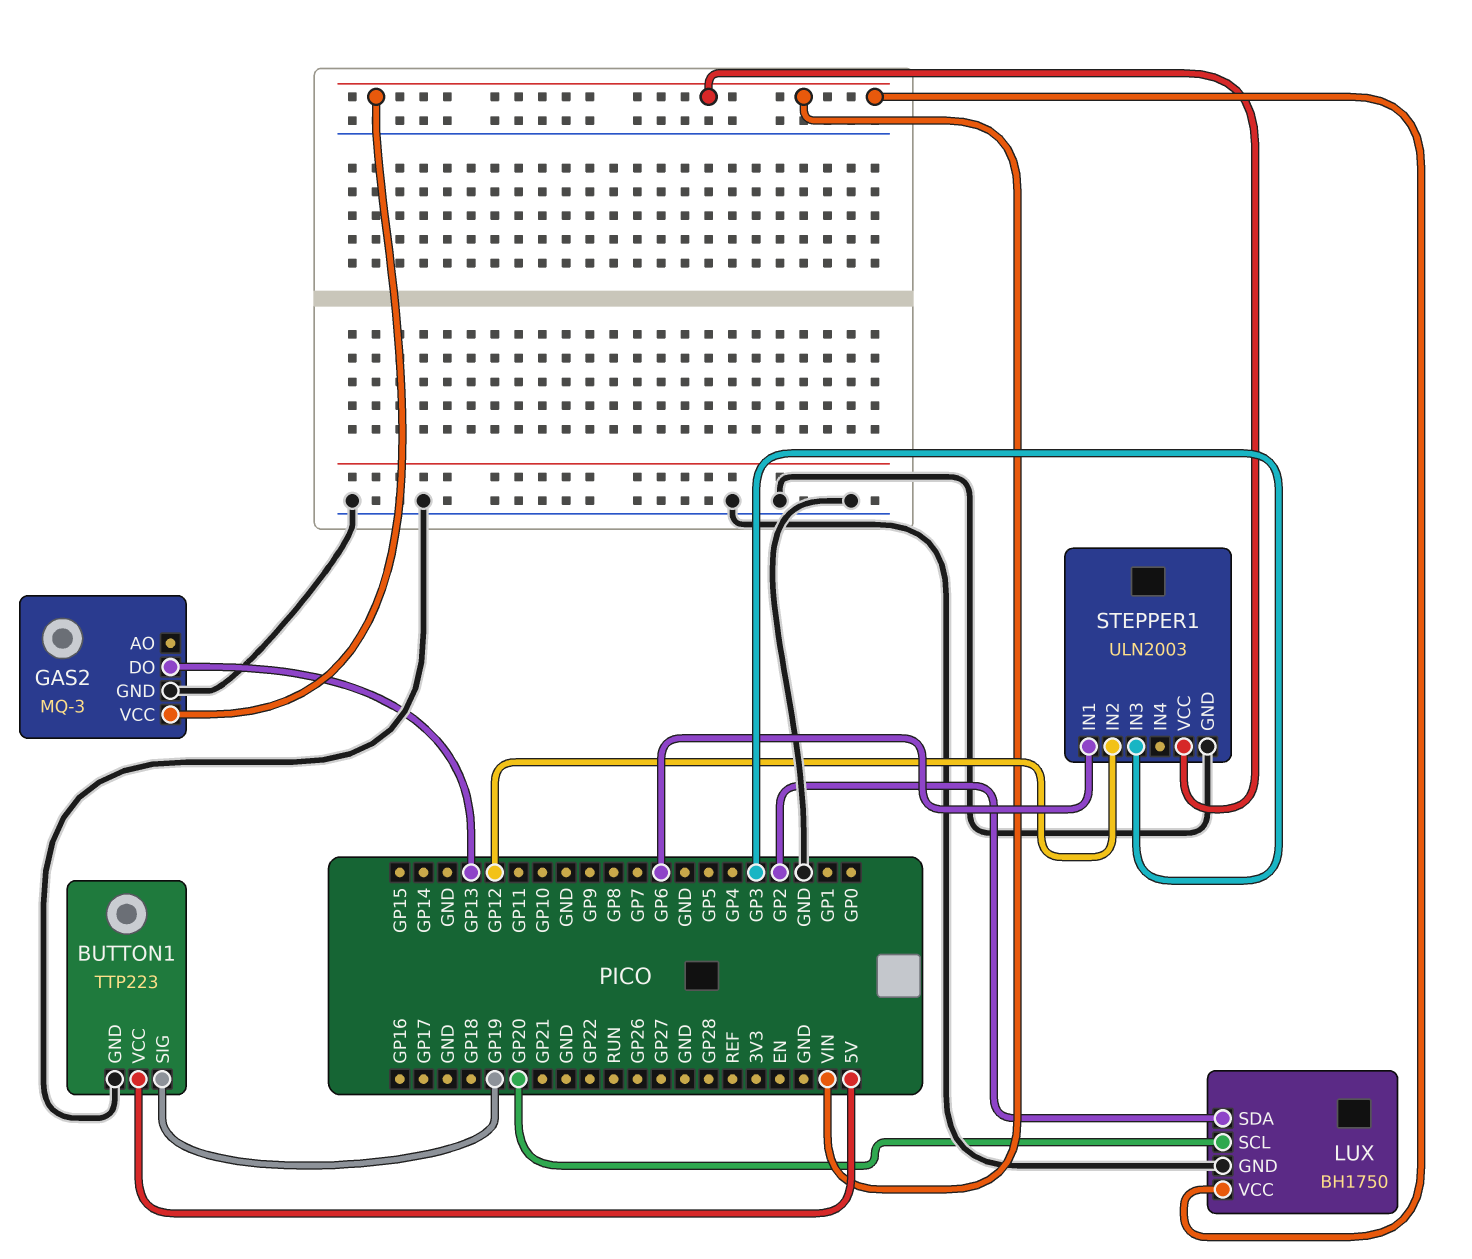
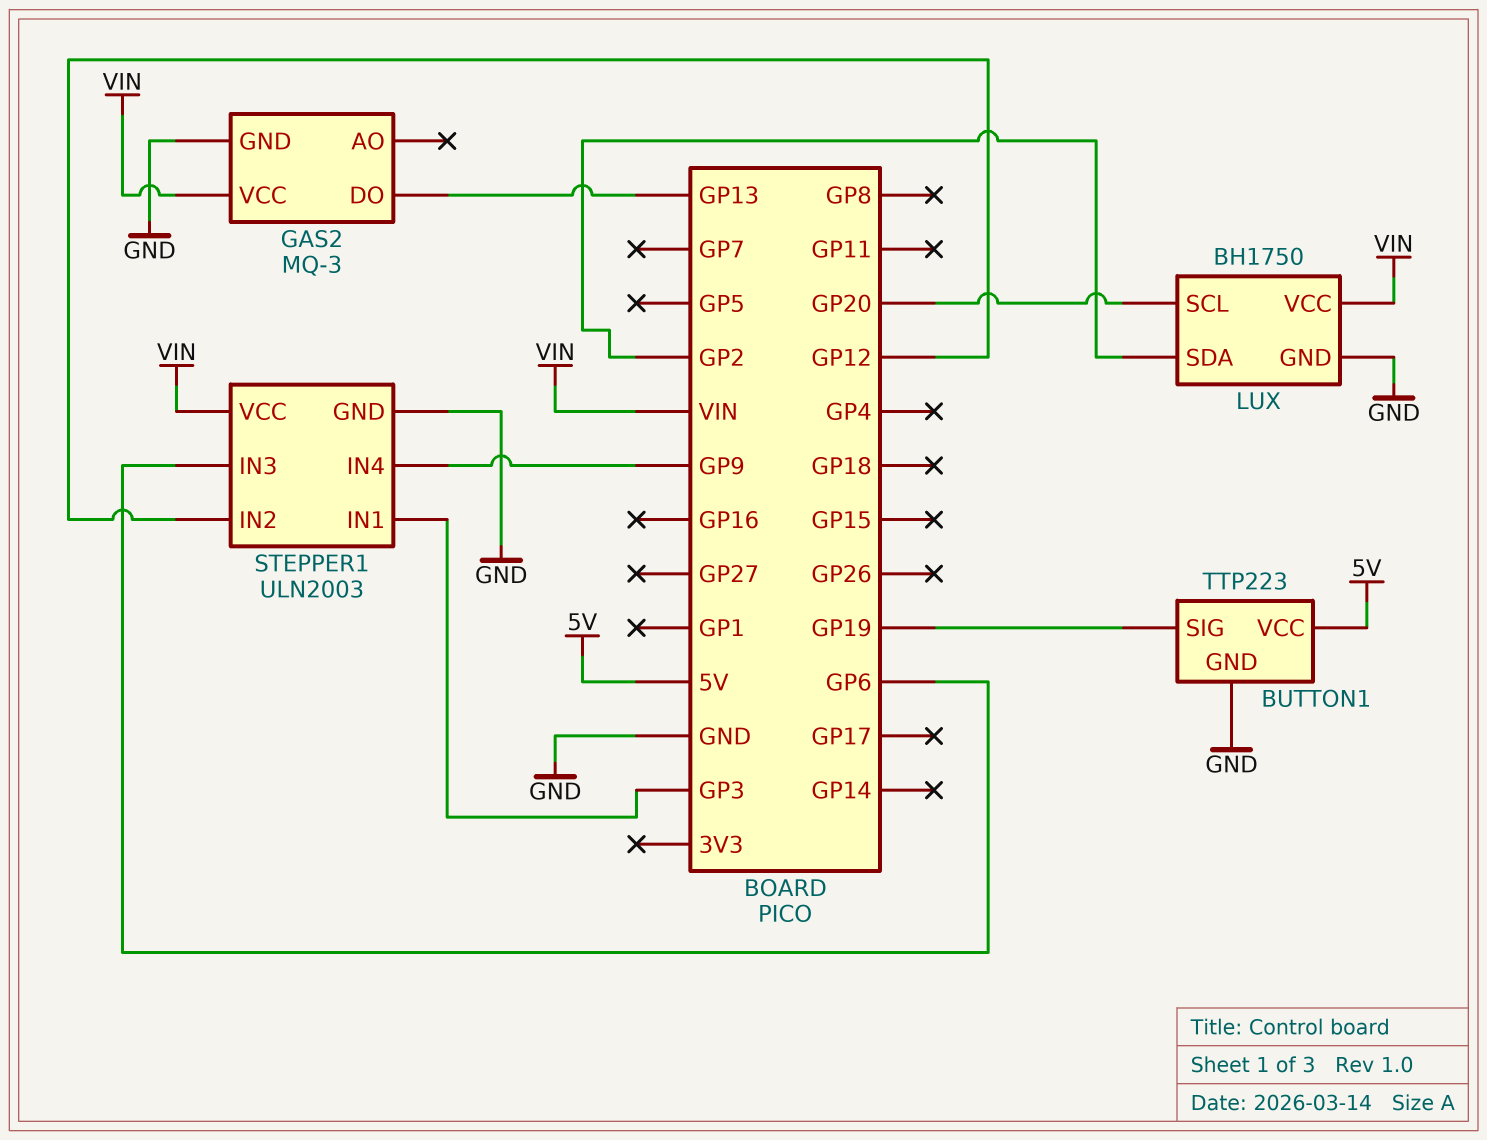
STEPPER1 pin IN1: GP6 -> GP3
STEPPER1 pin IN3: GP3 -> GP6
STEPPER1 pin IN4: none -> GP9

